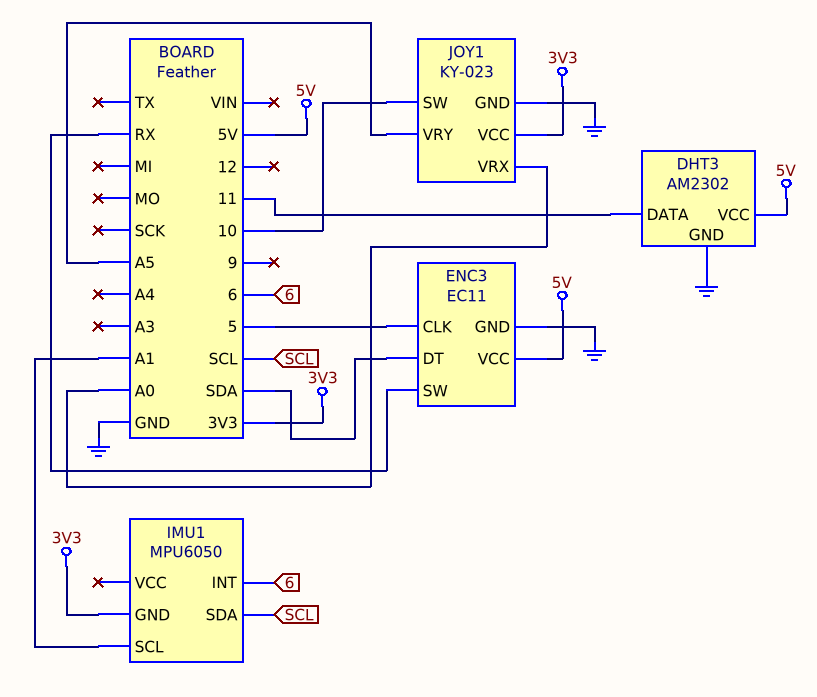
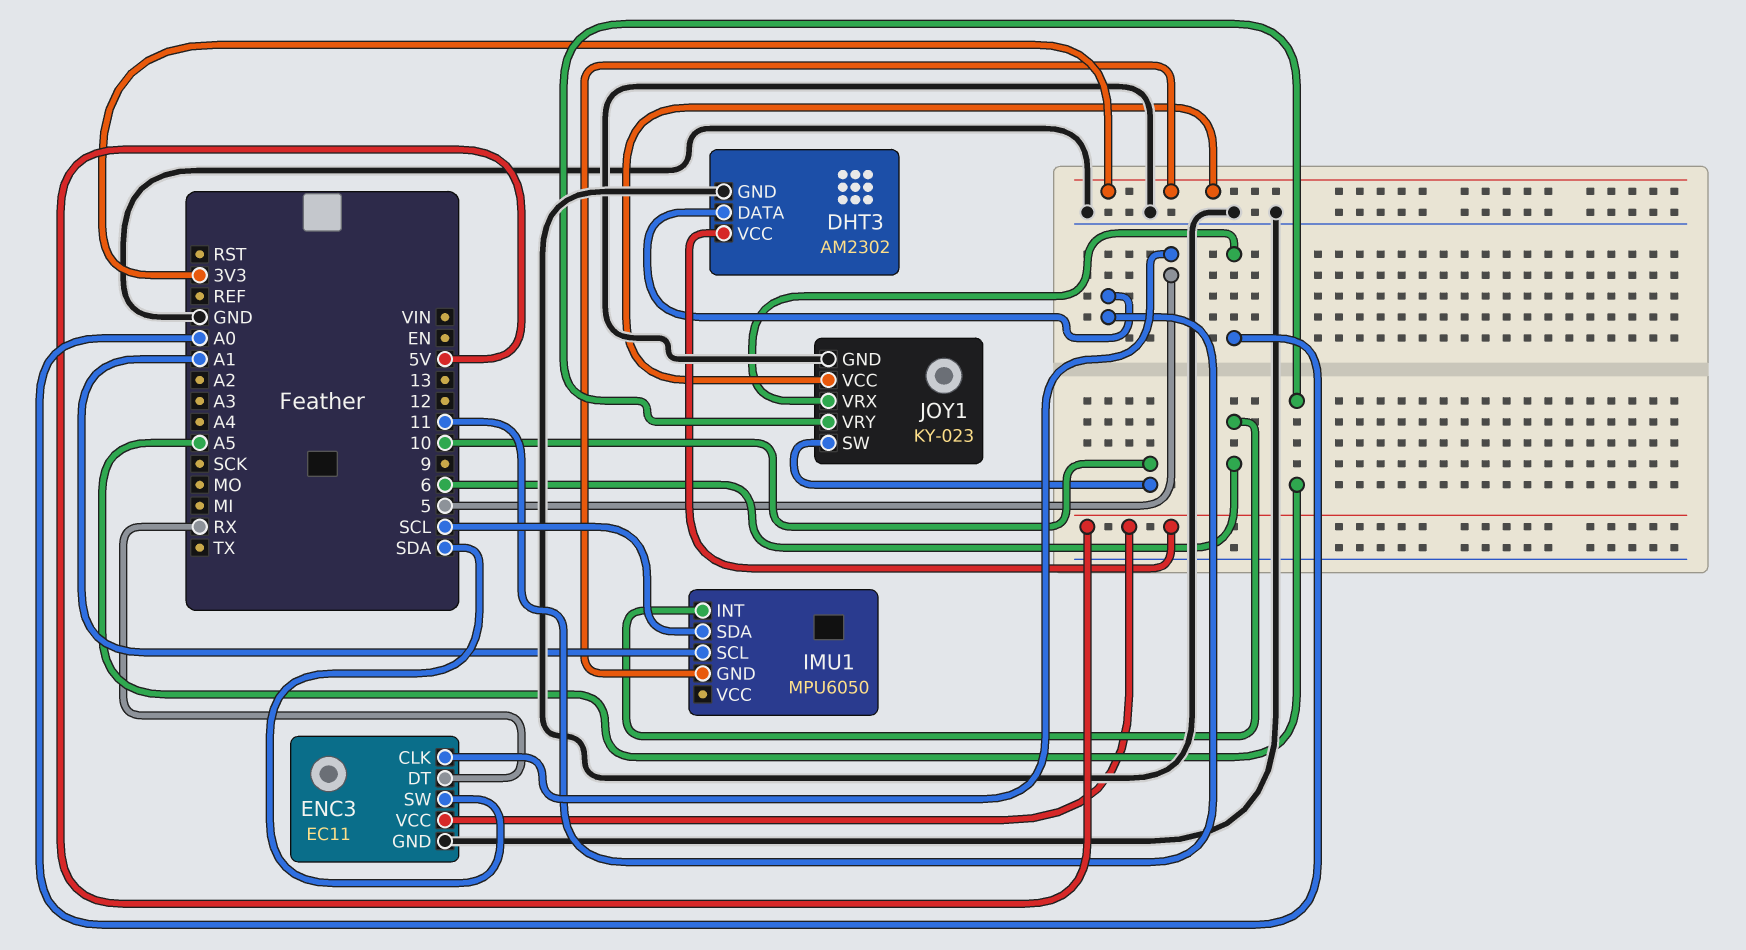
ENC3 pin DT: SDA -> RX
ENC3 pin SW: RX -> SDA

